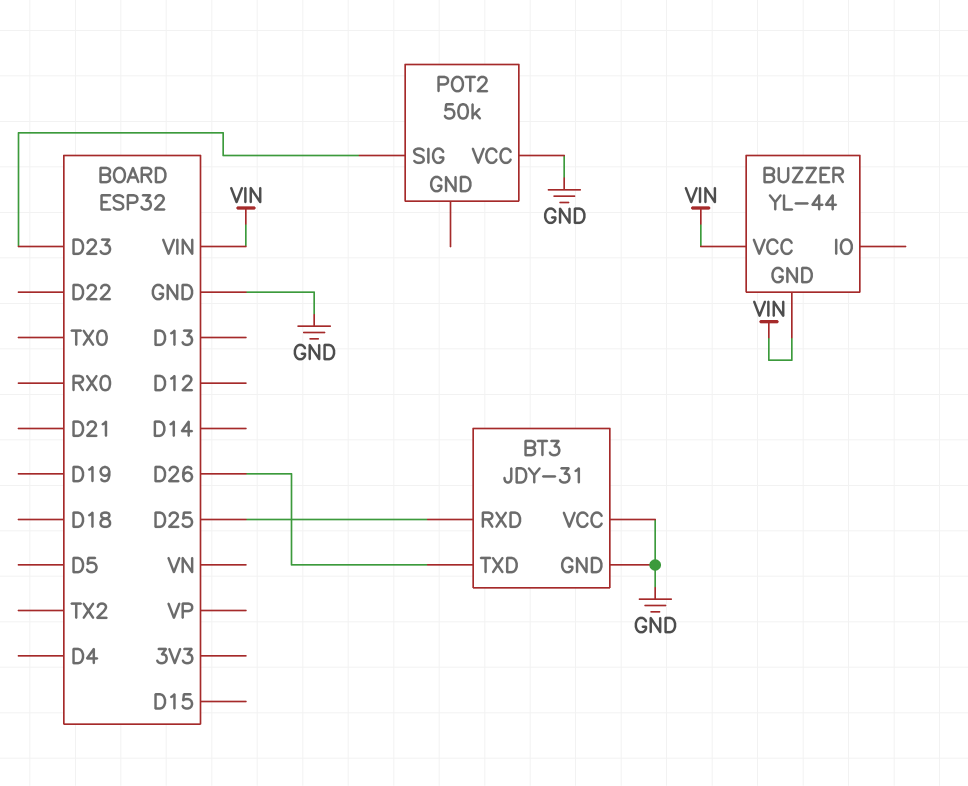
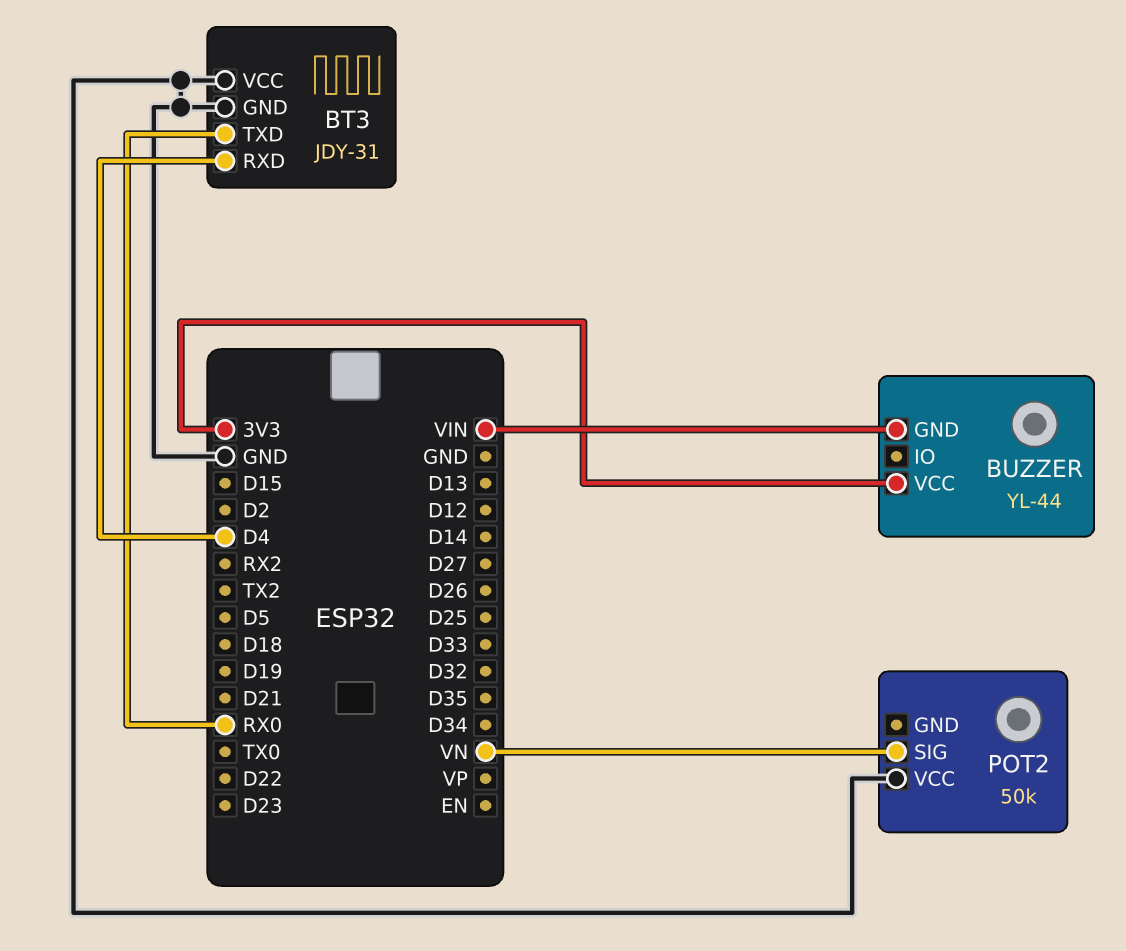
BT3 pin RXD: D25 -> D4
BT3 pin TXD: D26 -> RX0
BUZZER pin VCC: VIN -> 3V3
POT2 pin SIG: D23 -> VN

